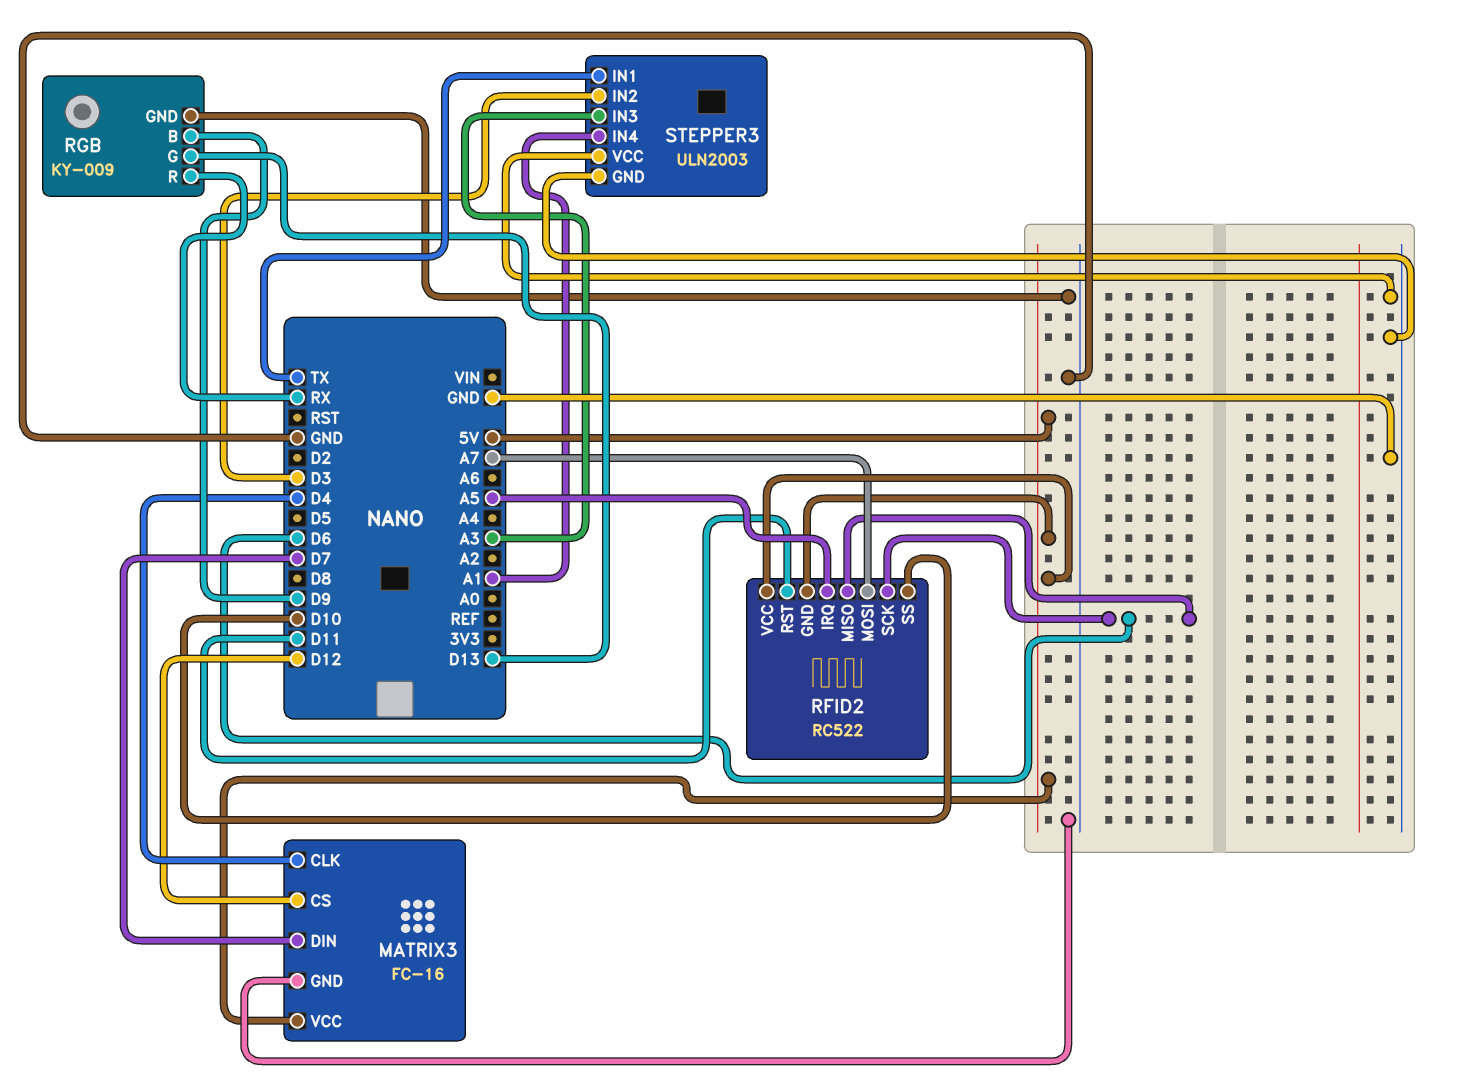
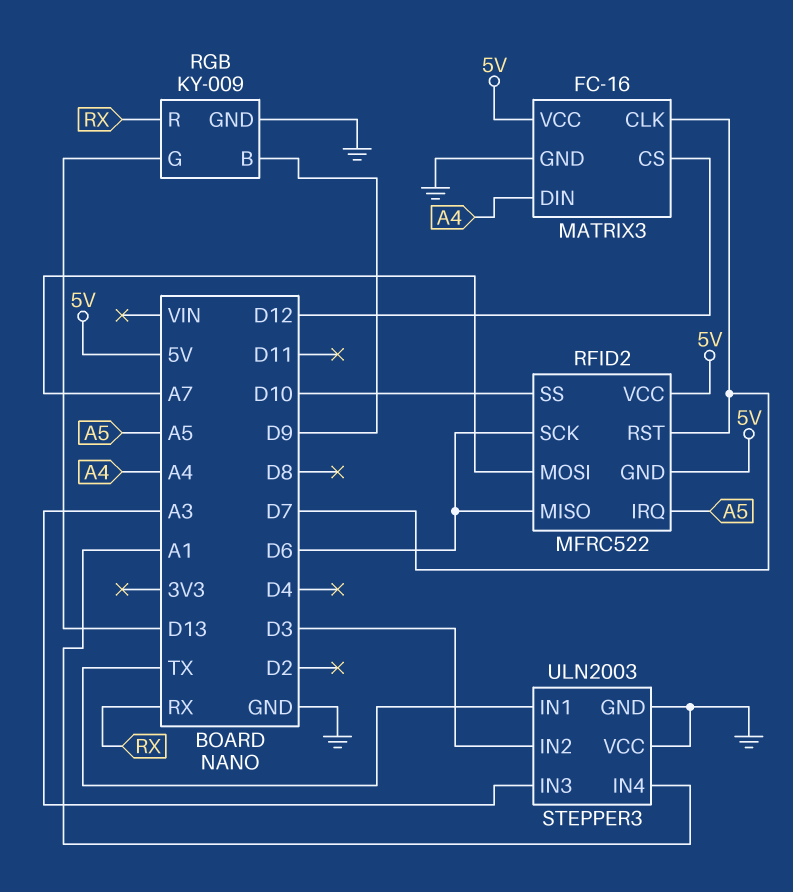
MATRIX3 pin CLK: D4 -> D7
MATRIX3 pin DIN: D7 -> A4
RFID2: RC522 -> MFRC522
RFID2 pin RST: D11 -> D7

